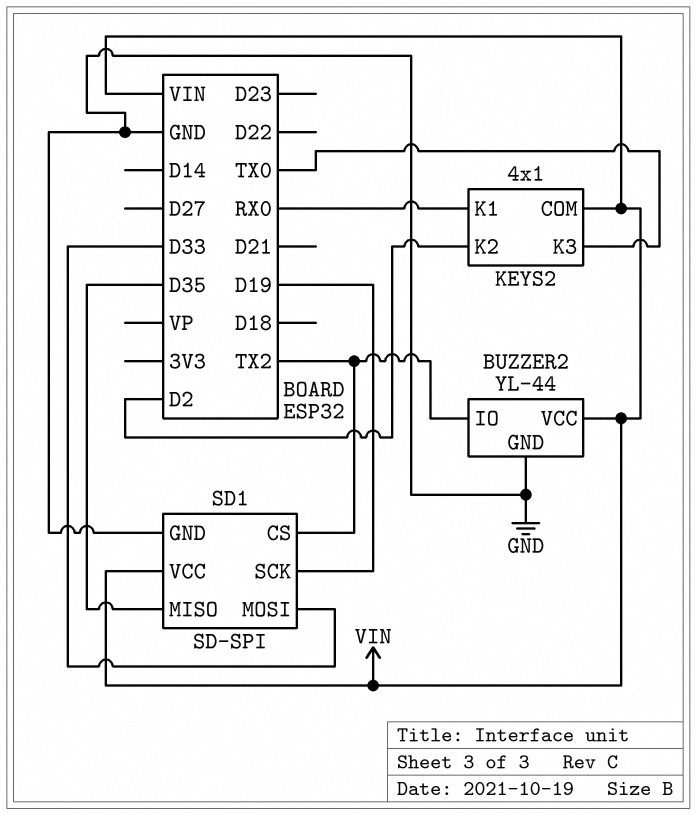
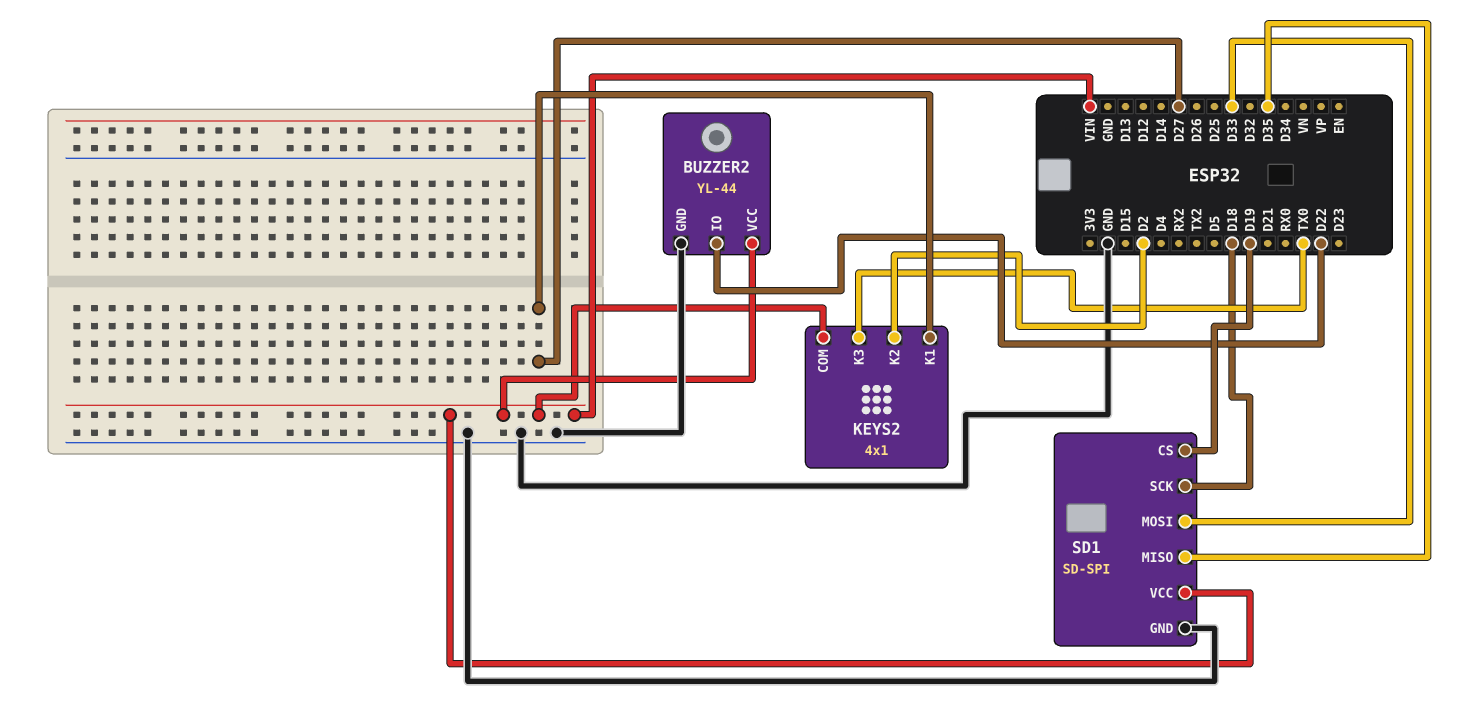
BUZZER2 pin IO: TX2 -> D22
KEYS2 pin K1: RX0 -> D27
SD1 pin CS: TX2 -> D19
SD1 pin SCK: D19 -> D18

